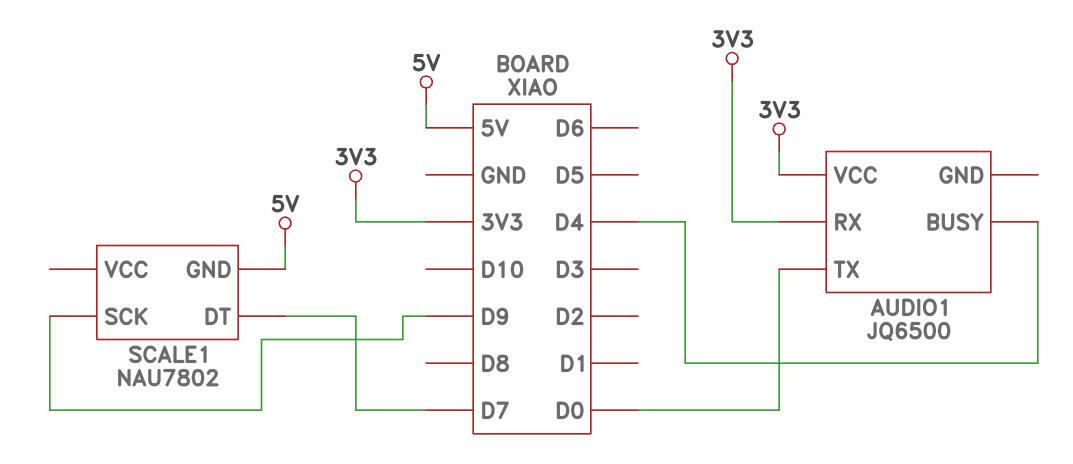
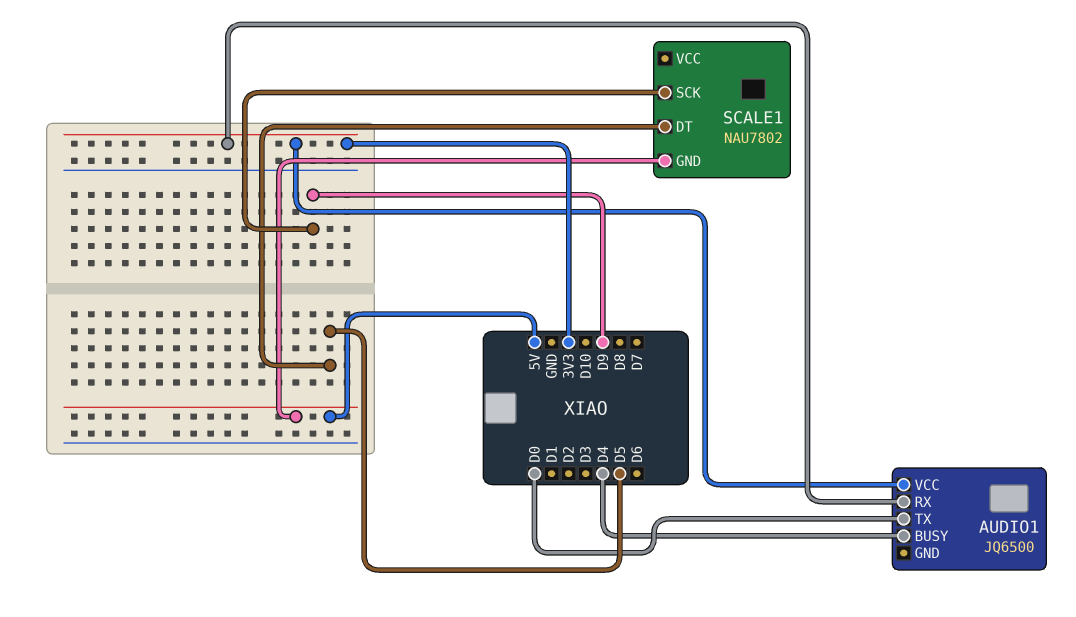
SCALE1 pin DT: D7 -> D5

